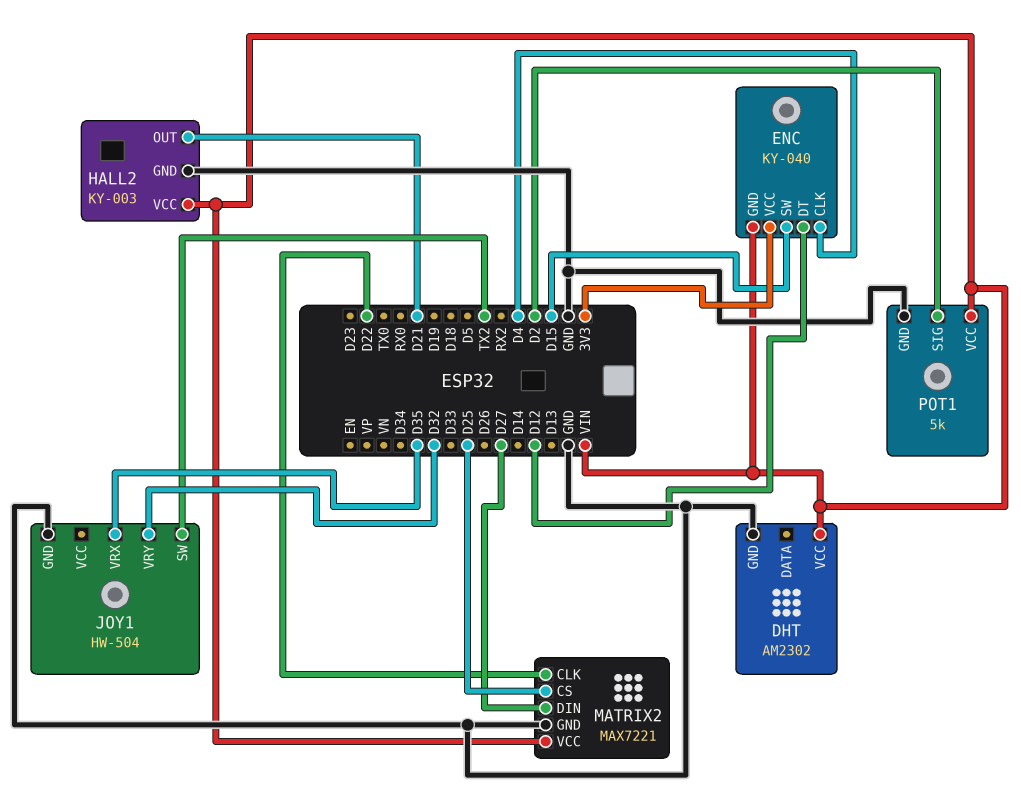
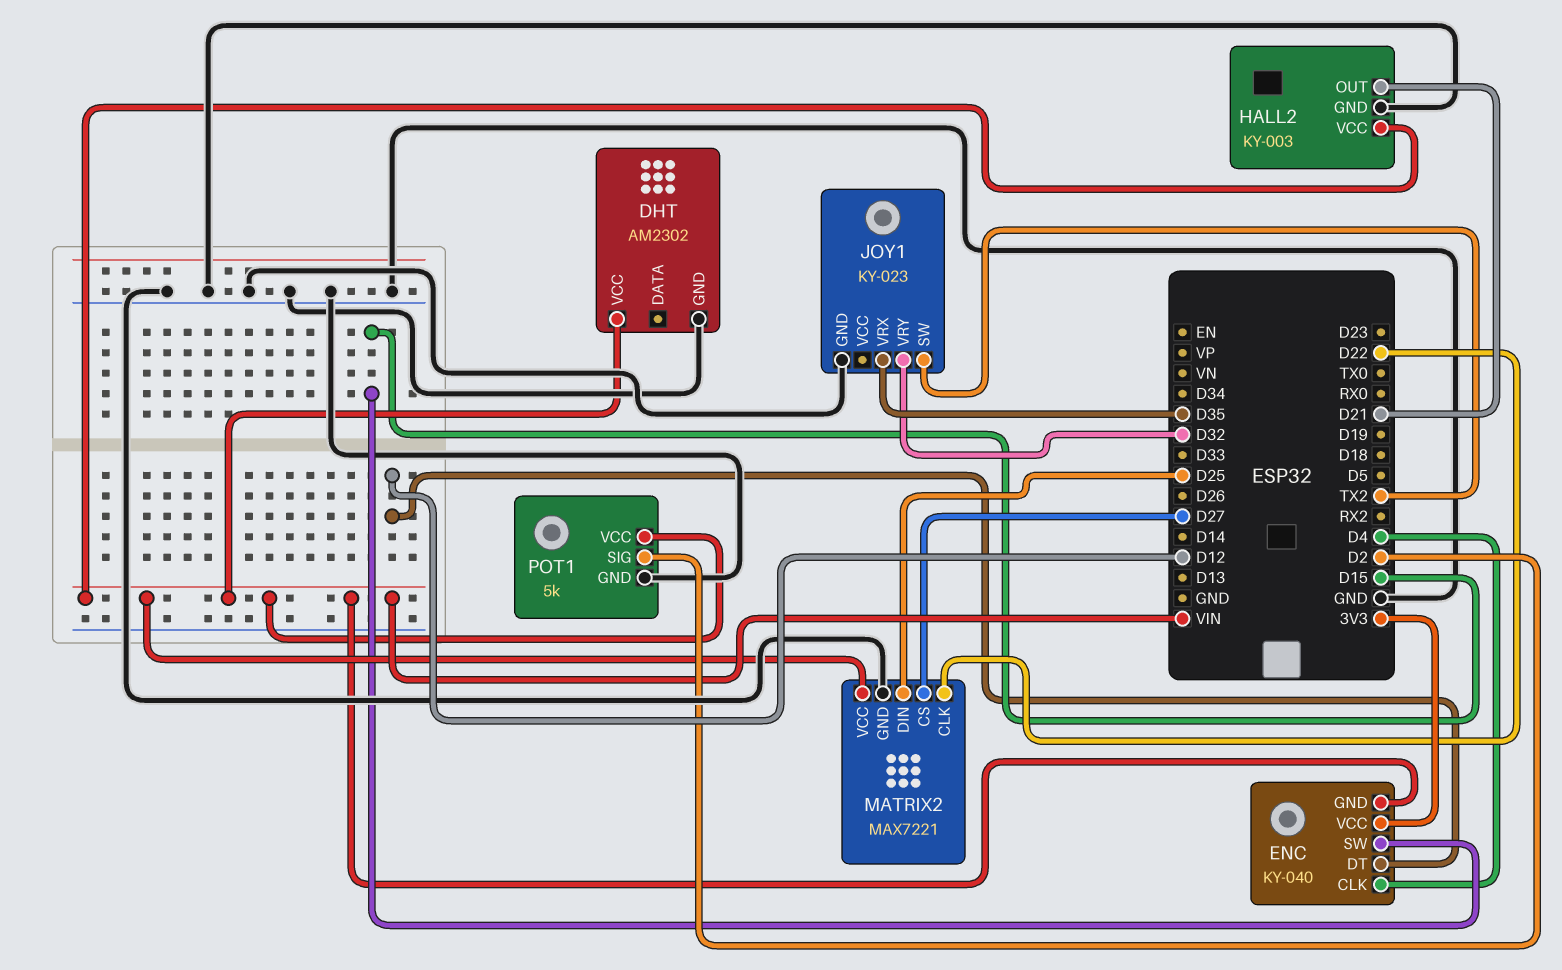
JOY1: HW-504 -> KY-023
MATRIX2 pin CS: D25 -> D27
MATRIX2 pin DIN: D27 -> D25

